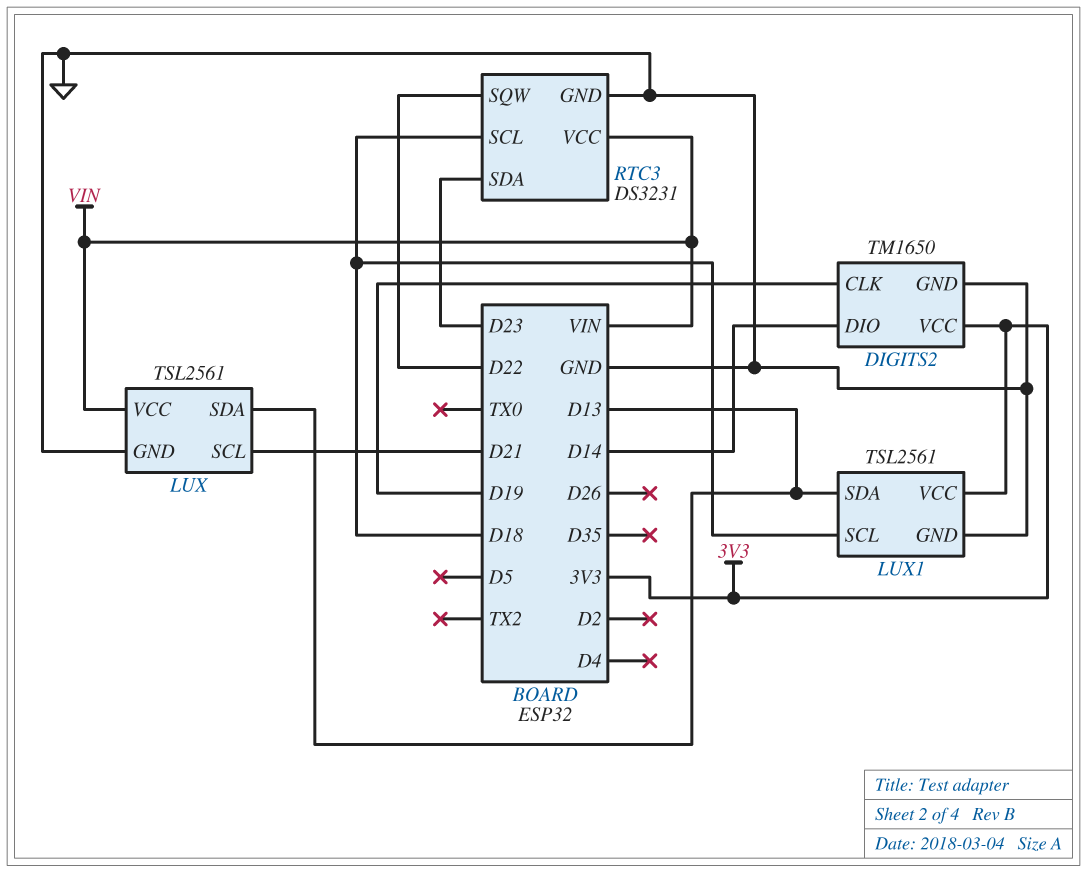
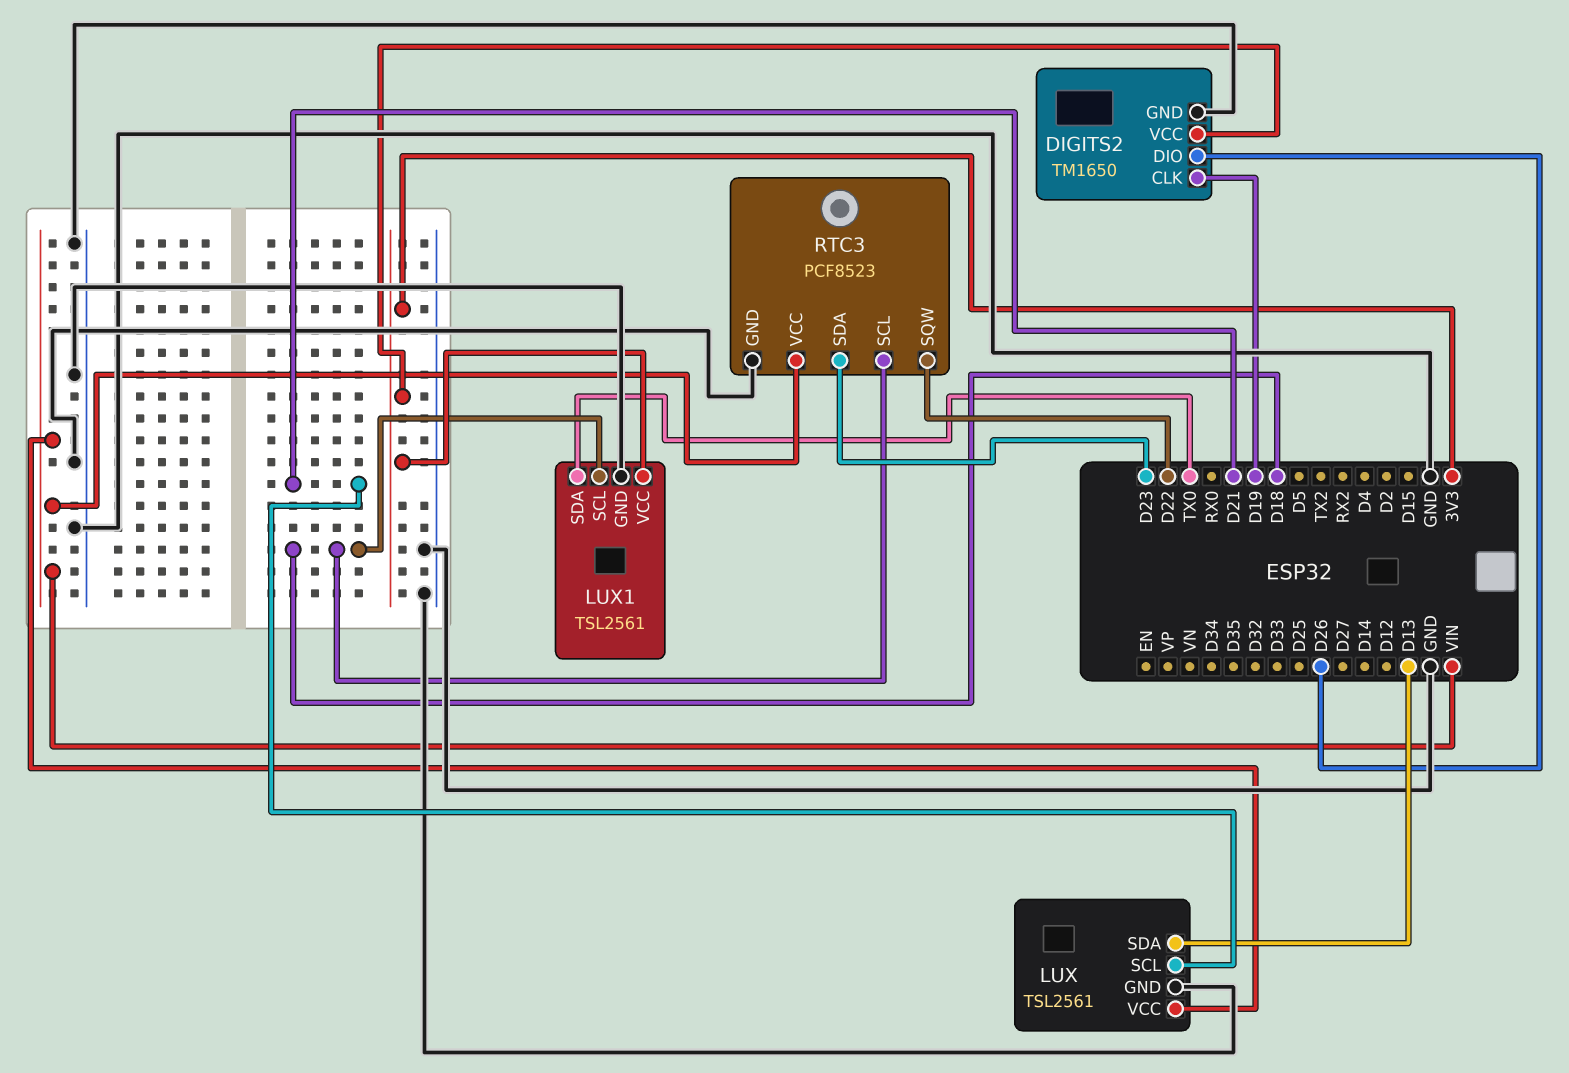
DIGITS2 pin DIO: D14 -> D26
LUX1 pin SDA: D13 -> TX0
RTC3: DS3231 -> PCF8523

